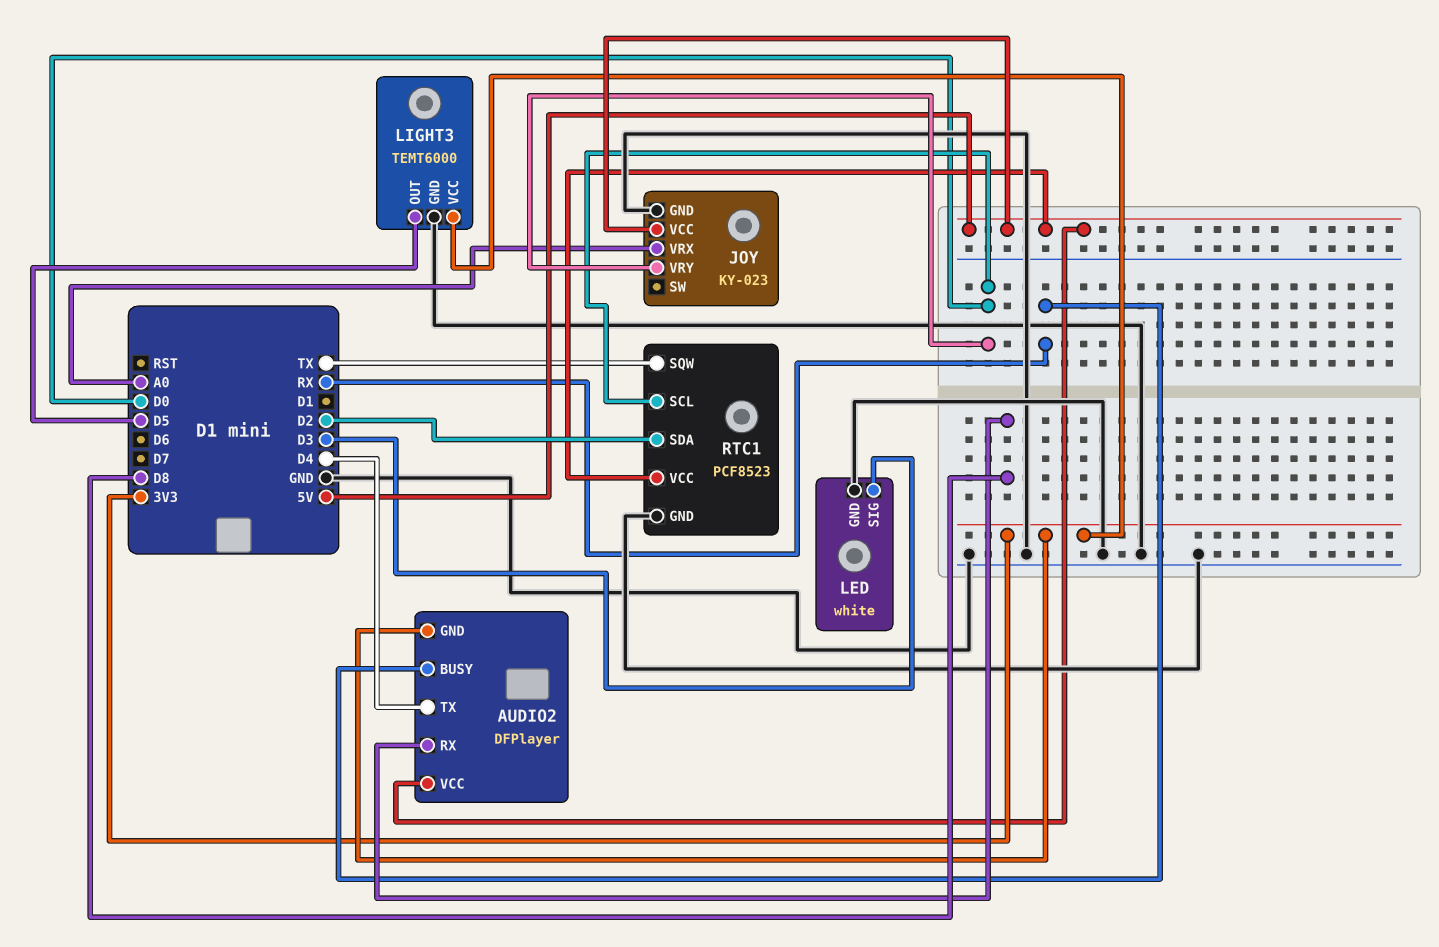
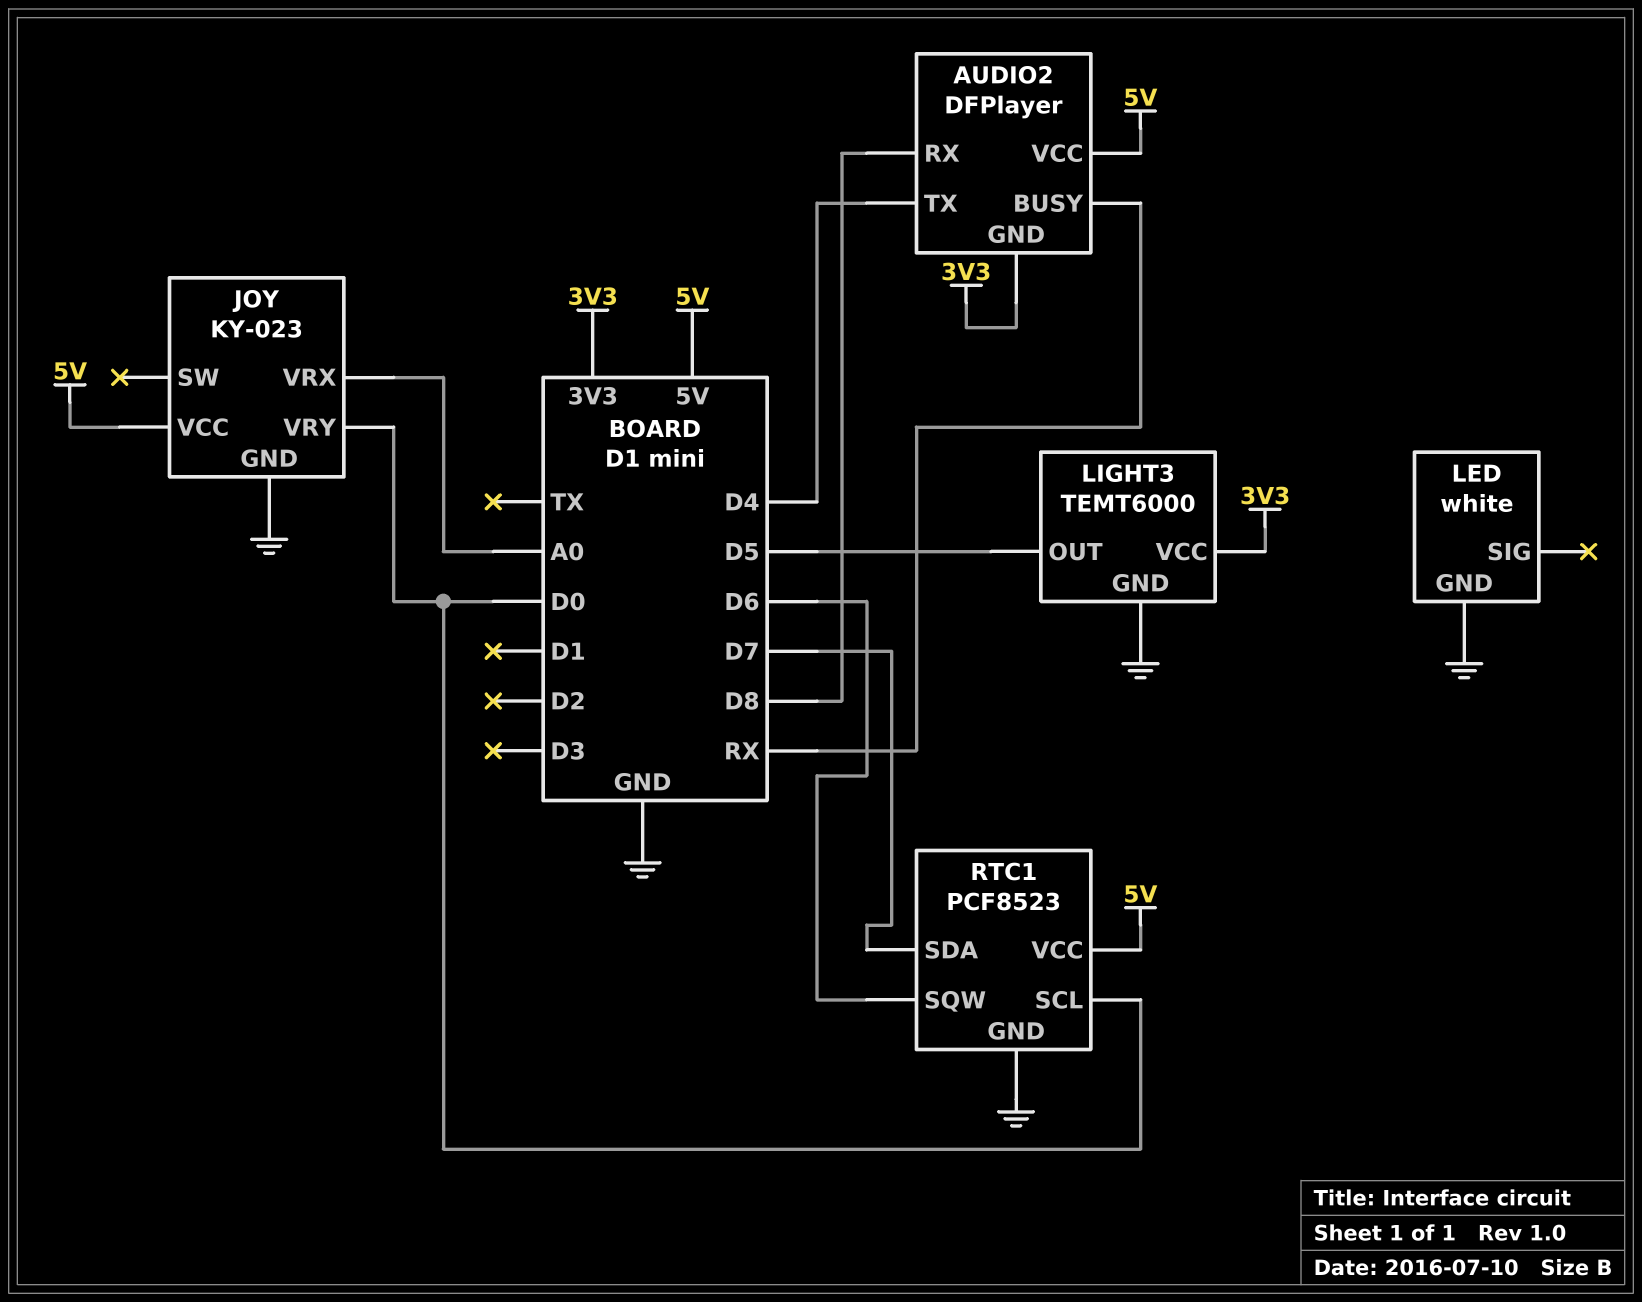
LED pin SIG: D3 -> none
RTC1 pin SDA: D2 -> D7
RTC1 pin SQW: TX -> D6

